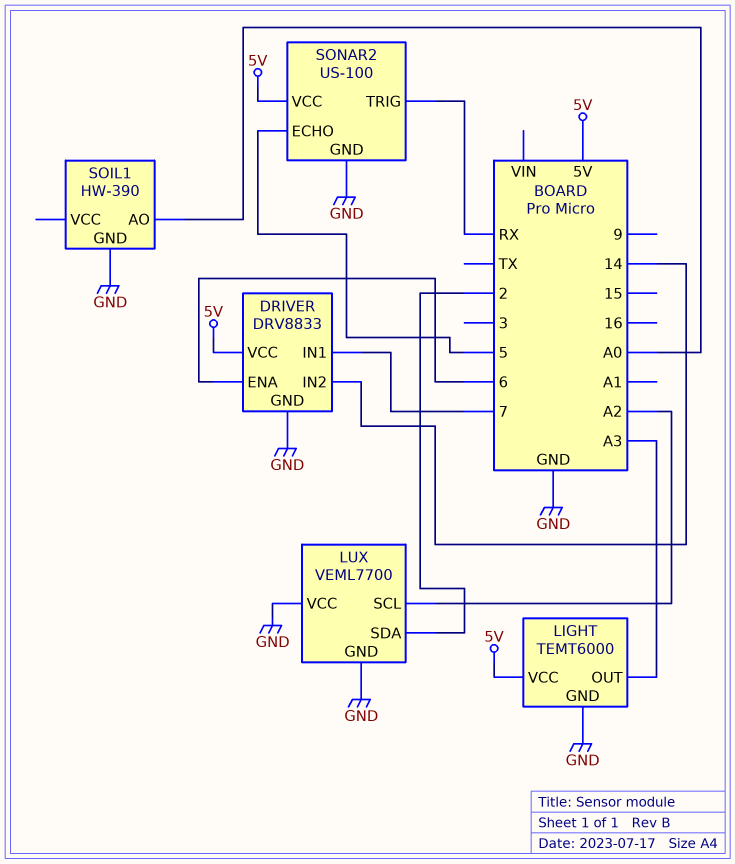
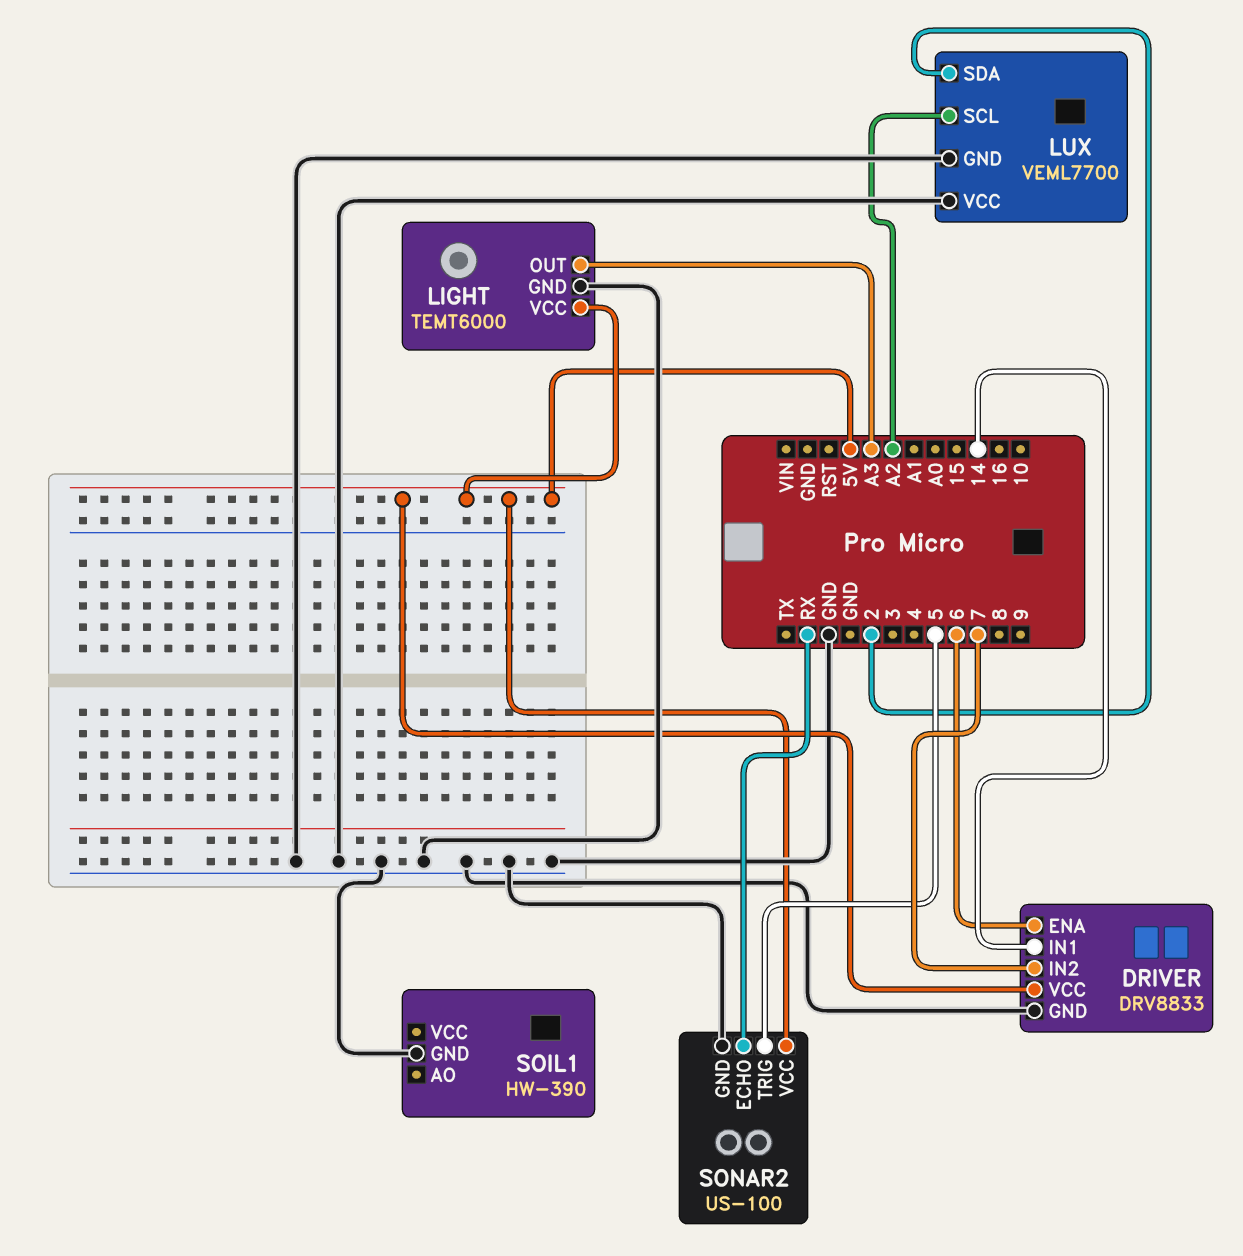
DRIVER pin IN1: 7 -> 14
DRIVER pin IN2: 14 -> 7
SOIL1 pin AO: A0 -> none
SONAR2 pin ECHO: 5 -> RX
SONAR2 pin TRIG: RX -> 5

